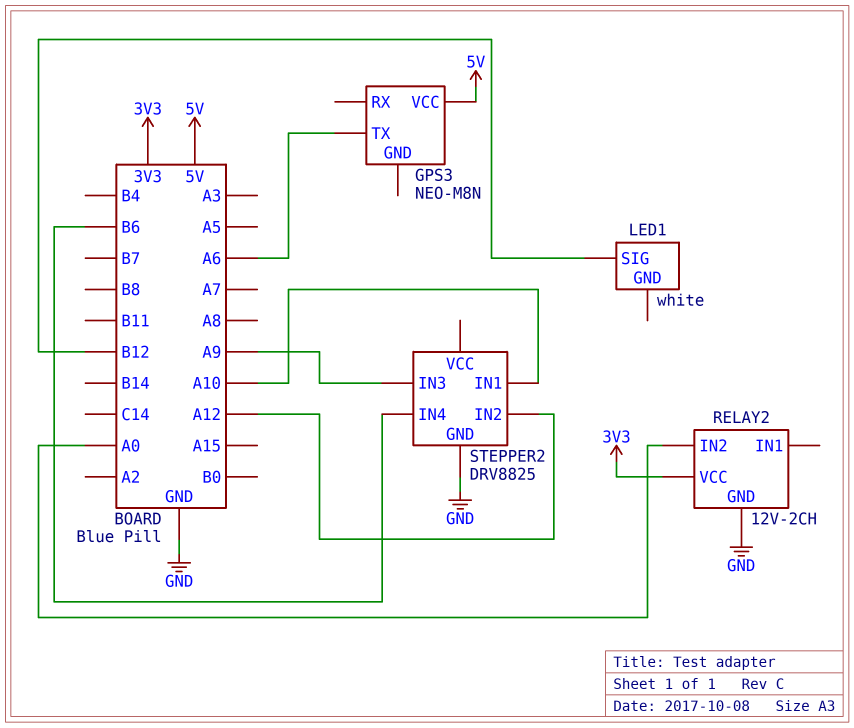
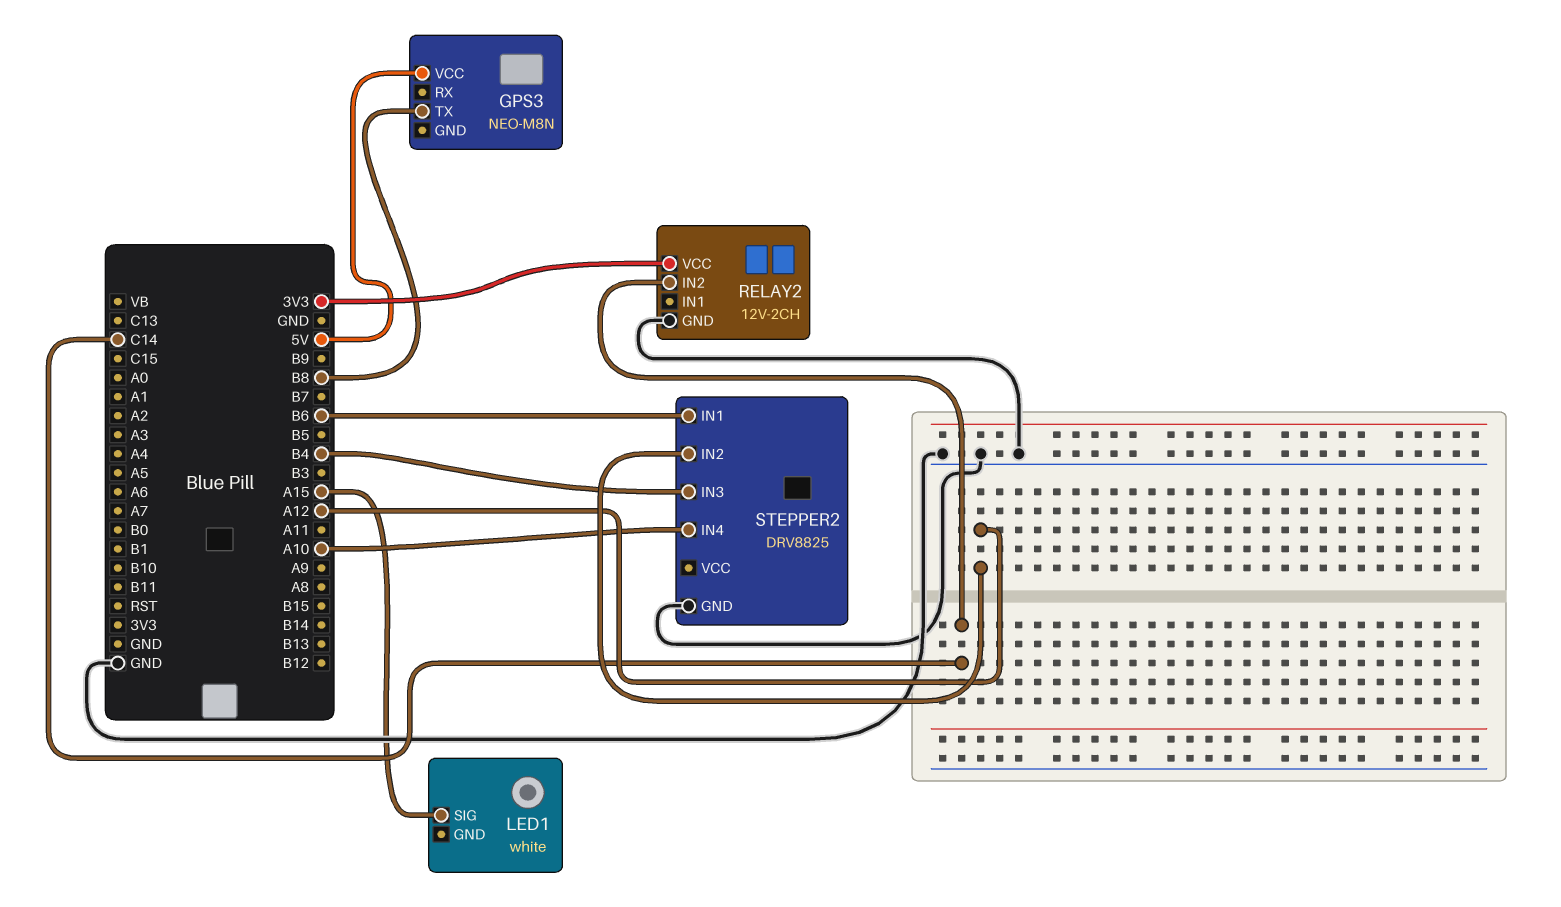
GPS3 pin TX: A6 -> B8
LED1 pin SIG: B12 -> A15
RELAY2 pin IN2: A0 -> C14
STEPPER2 pin IN1: A10 -> B6
STEPPER2 pin IN3: A9 -> B4
STEPPER2 pin IN4: B6 -> A10

